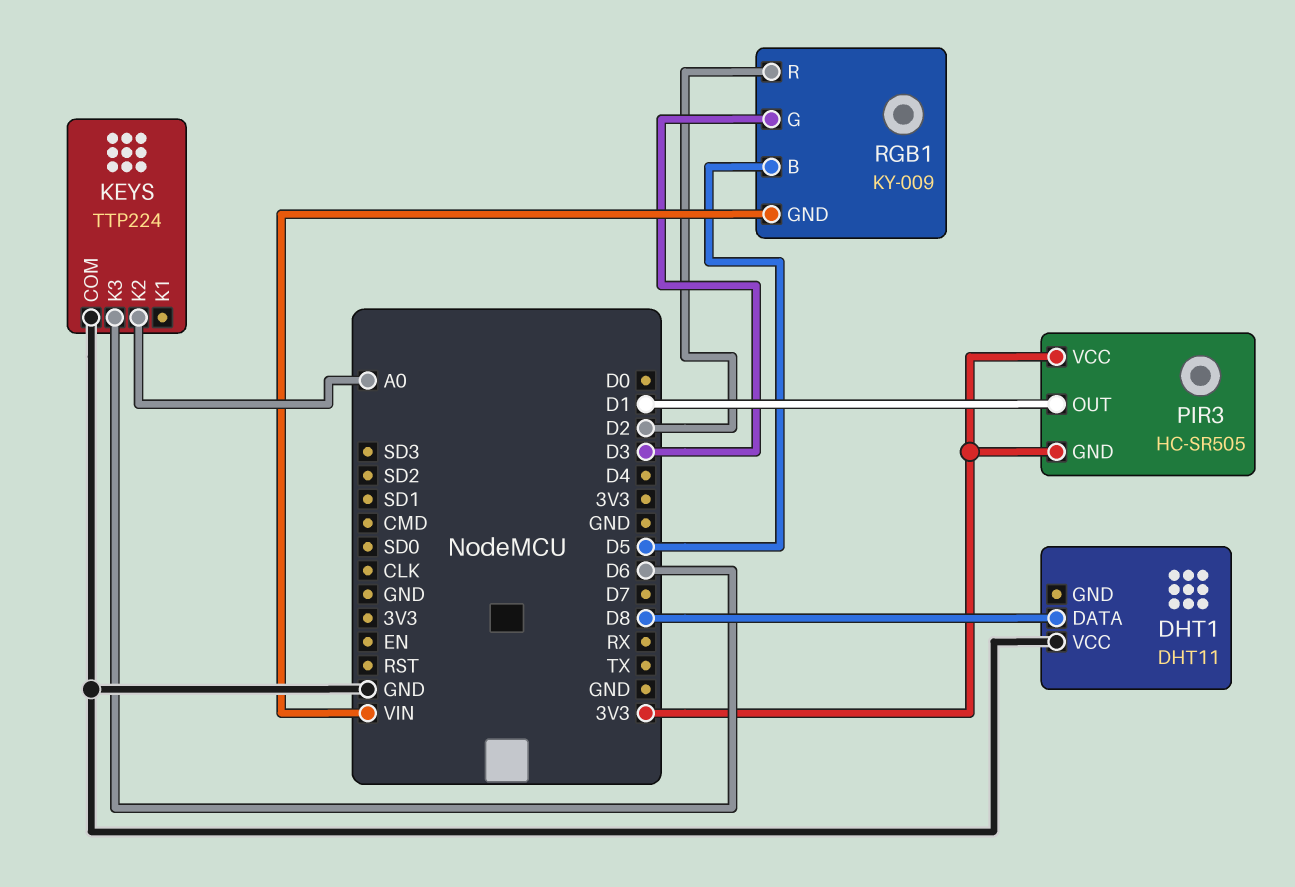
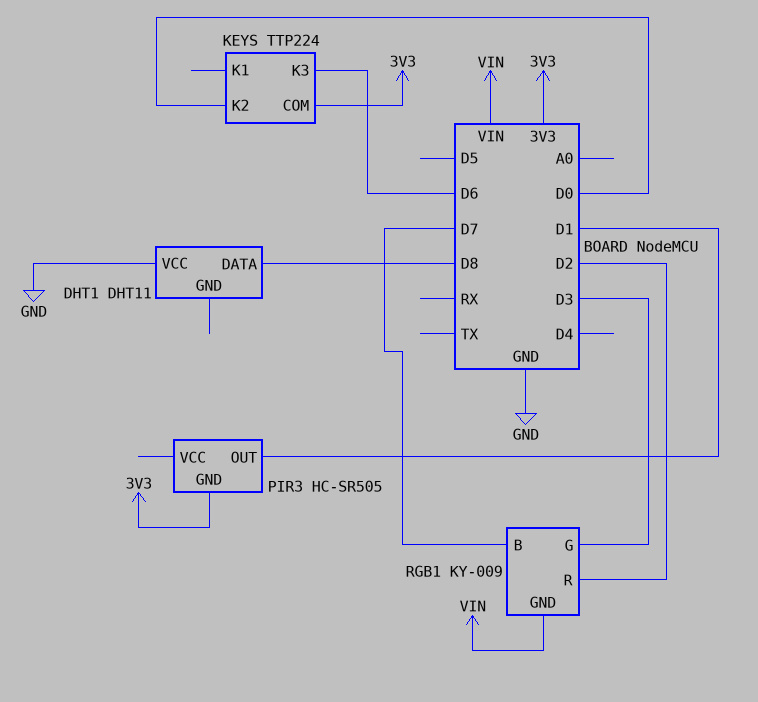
KEYS pin COM: GND -> 3V3
KEYS pin K2: A0 -> D0
PIR3 pin VCC: 3V3 -> none
RGB1 pin B: D5 -> D7

